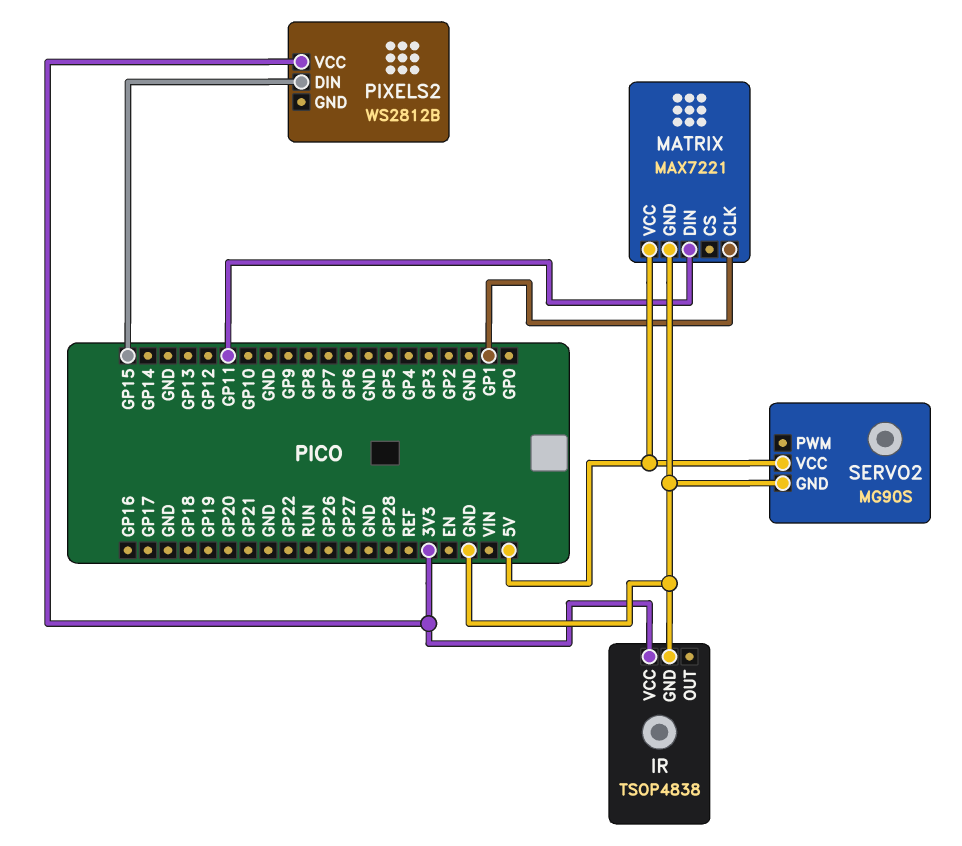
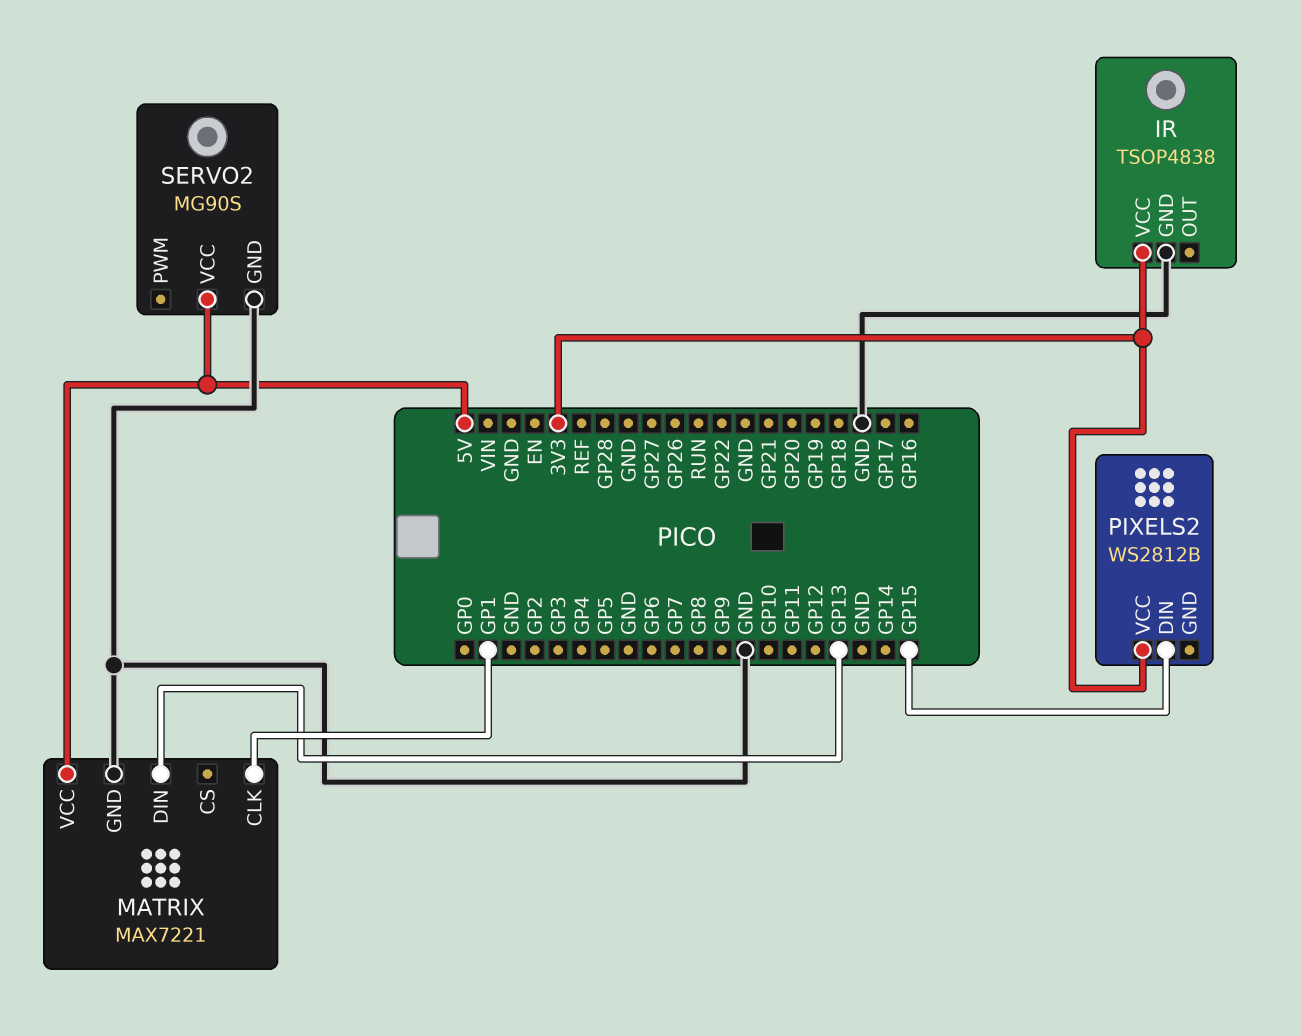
MATRIX pin DIN: GP11 -> GP13

